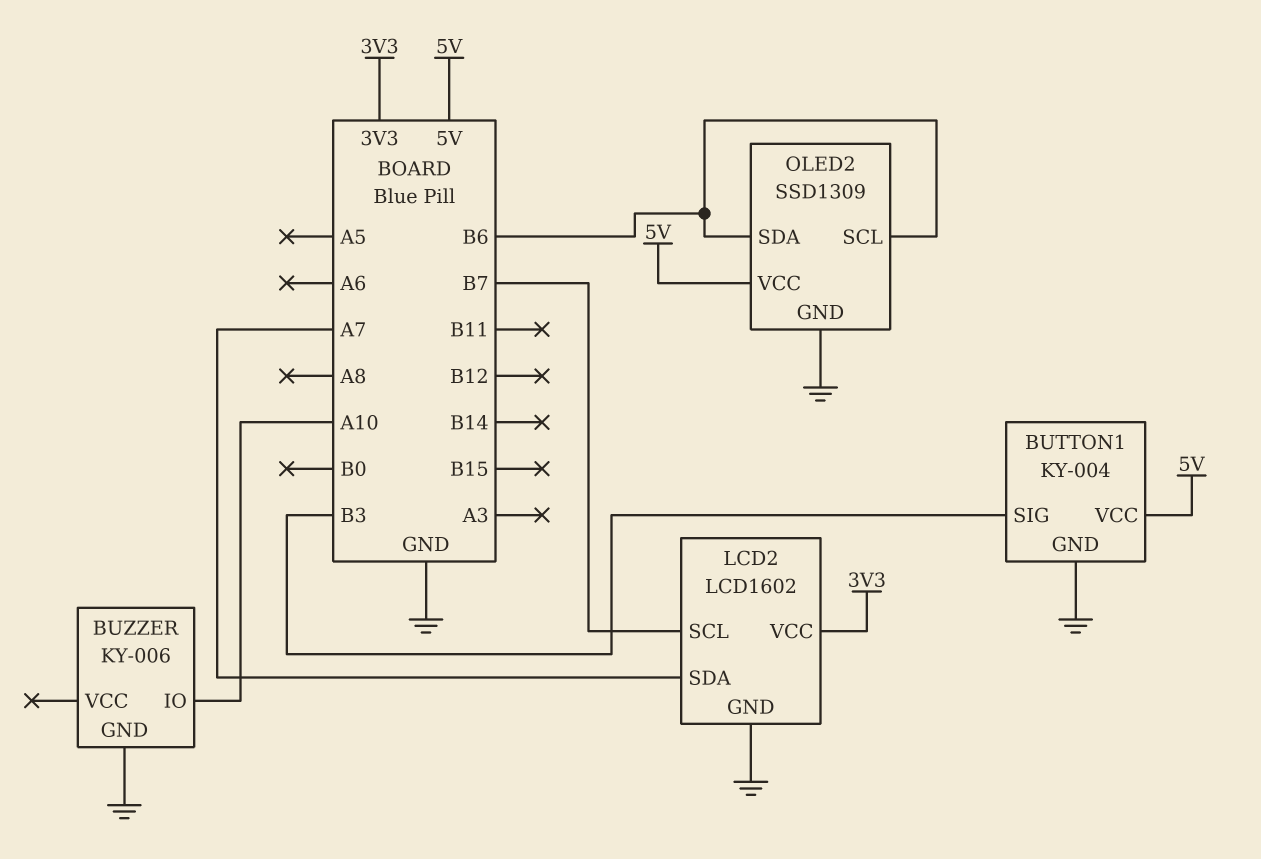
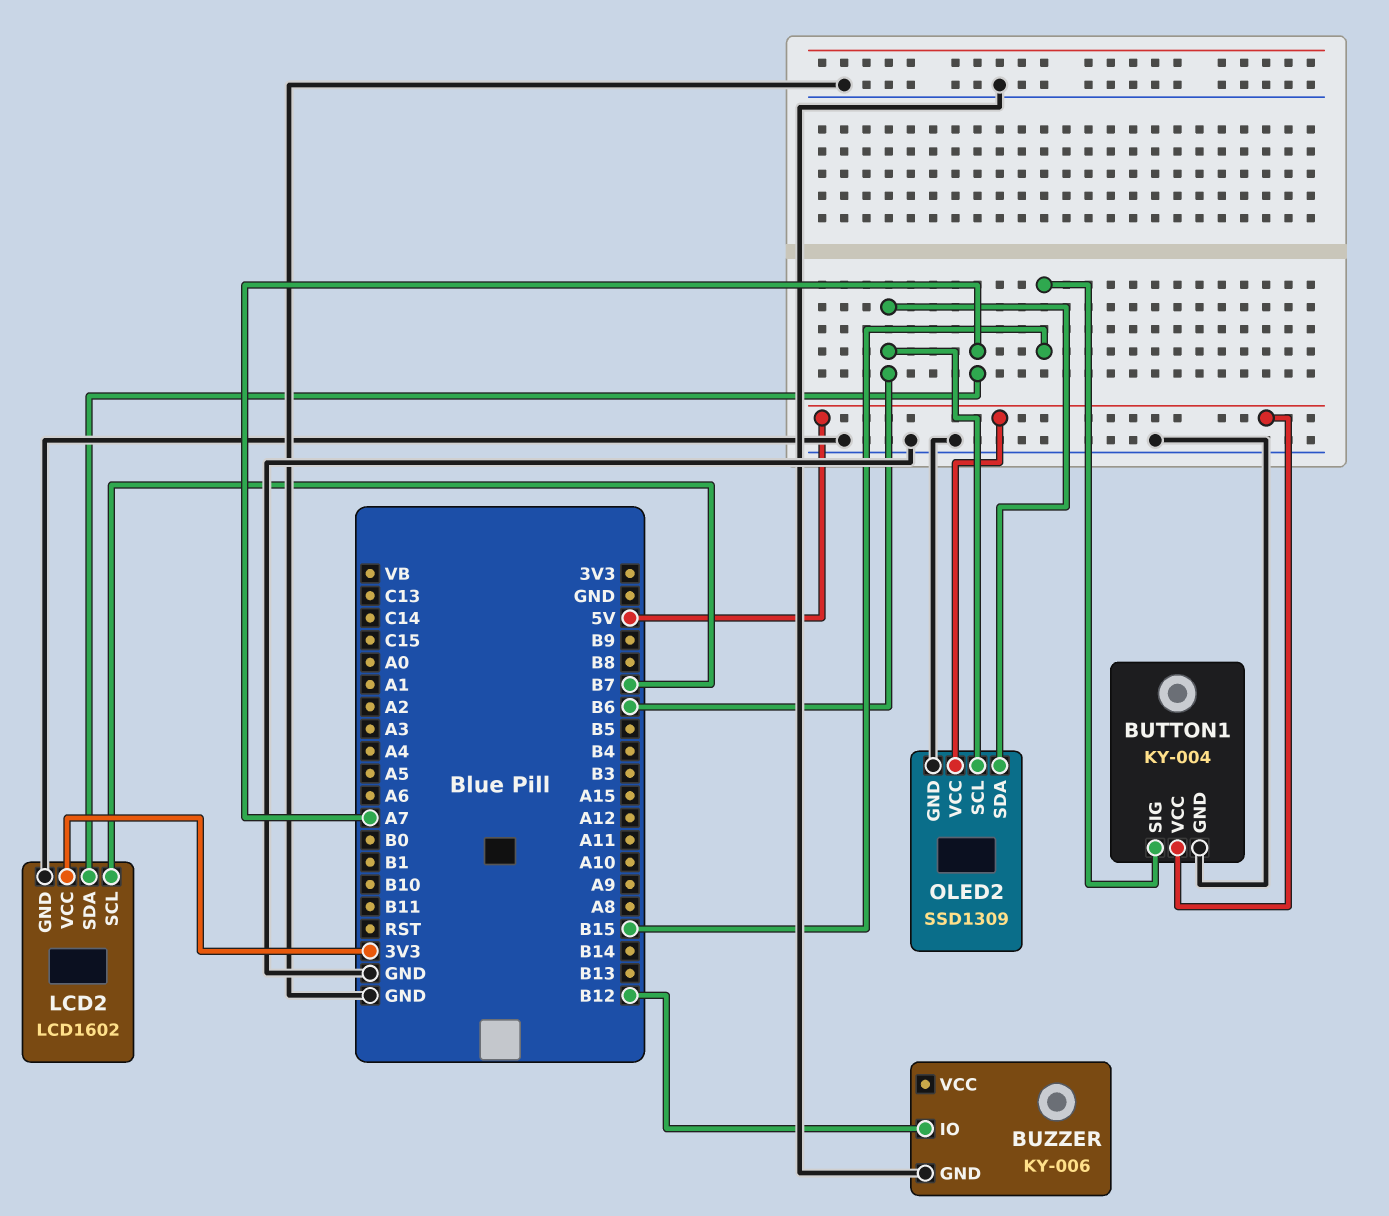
BUTTON1 pin SIG: B3 -> B15
BUZZER pin IO: A10 -> B12

